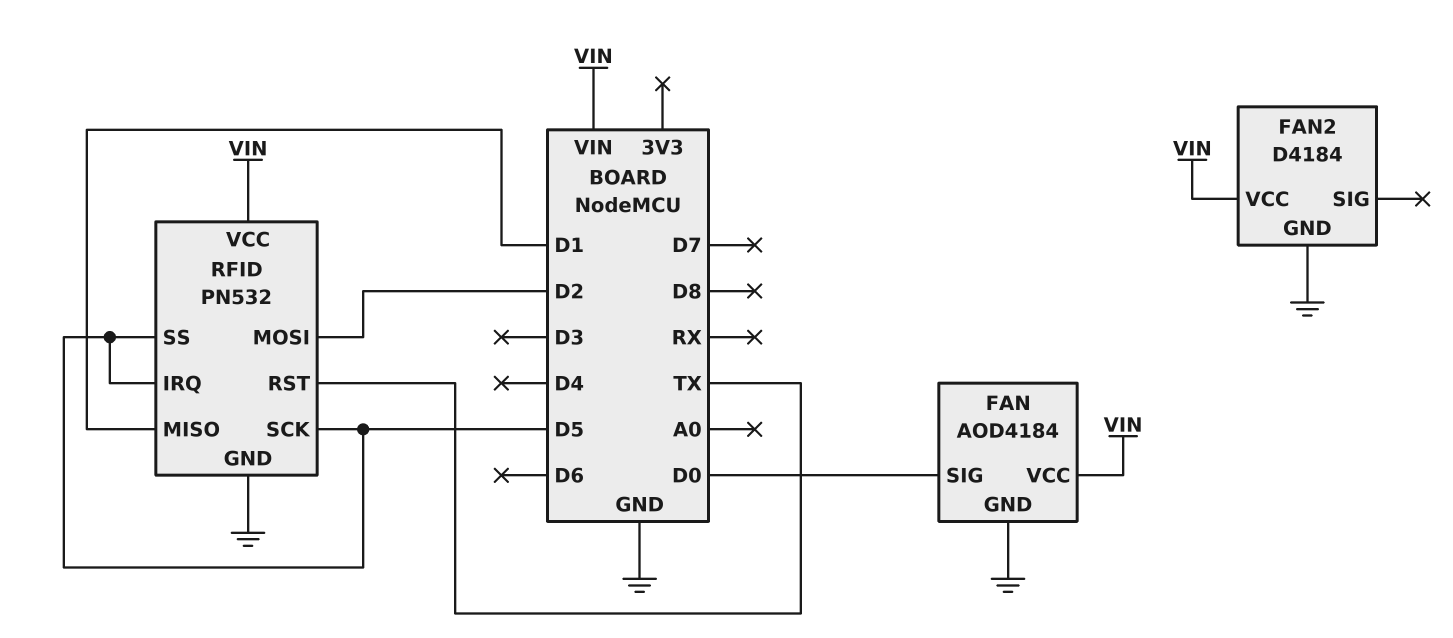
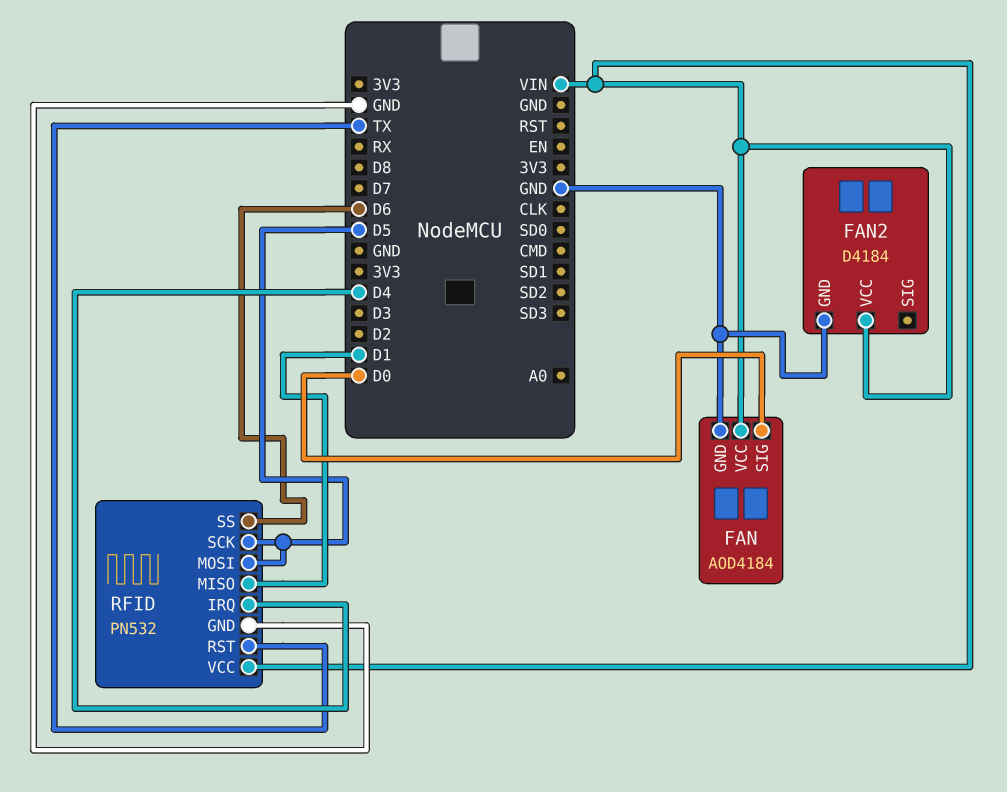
RFID pin IRQ: D5 -> D4
RFID pin MOSI: D2 -> D5
RFID pin SS: D5 -> D6

